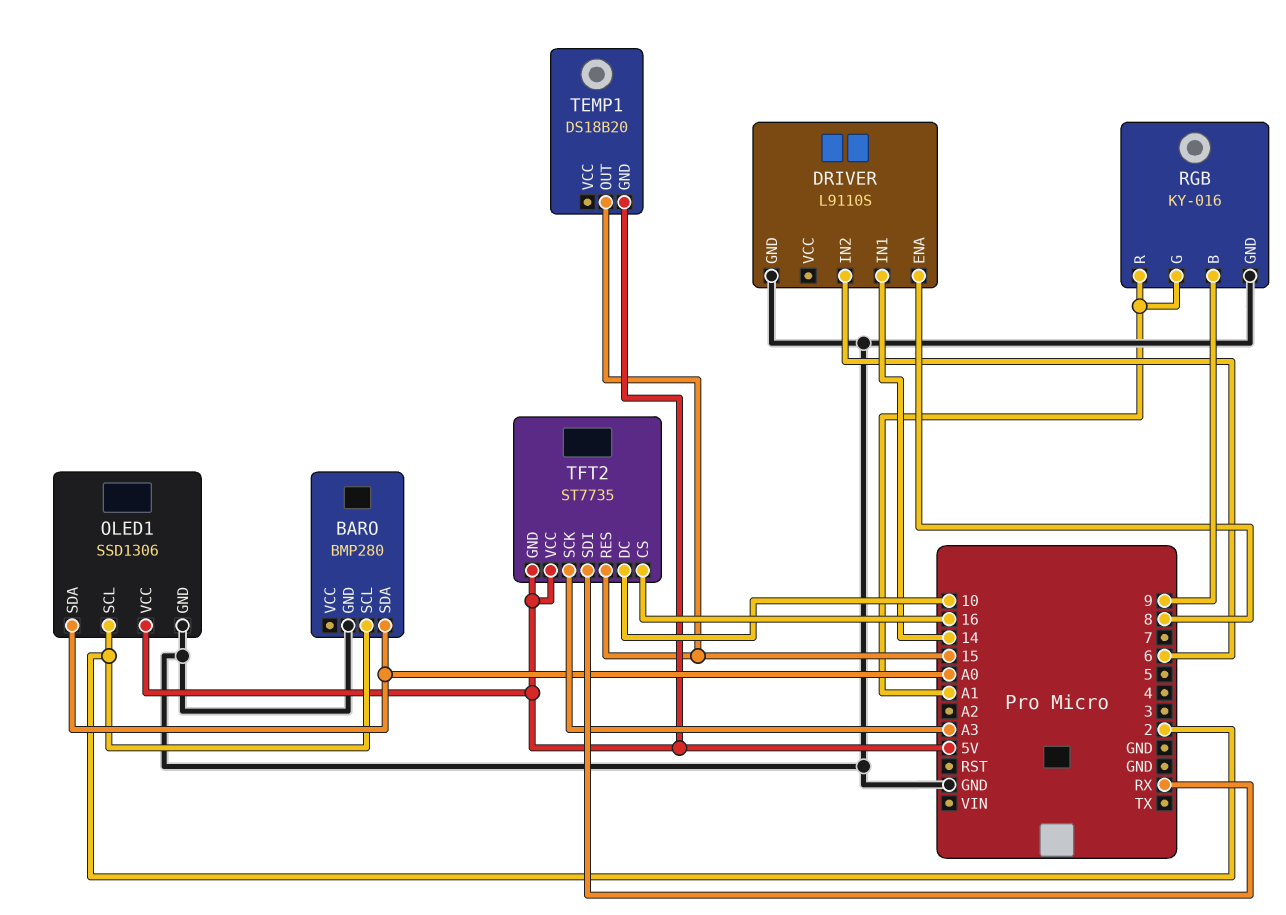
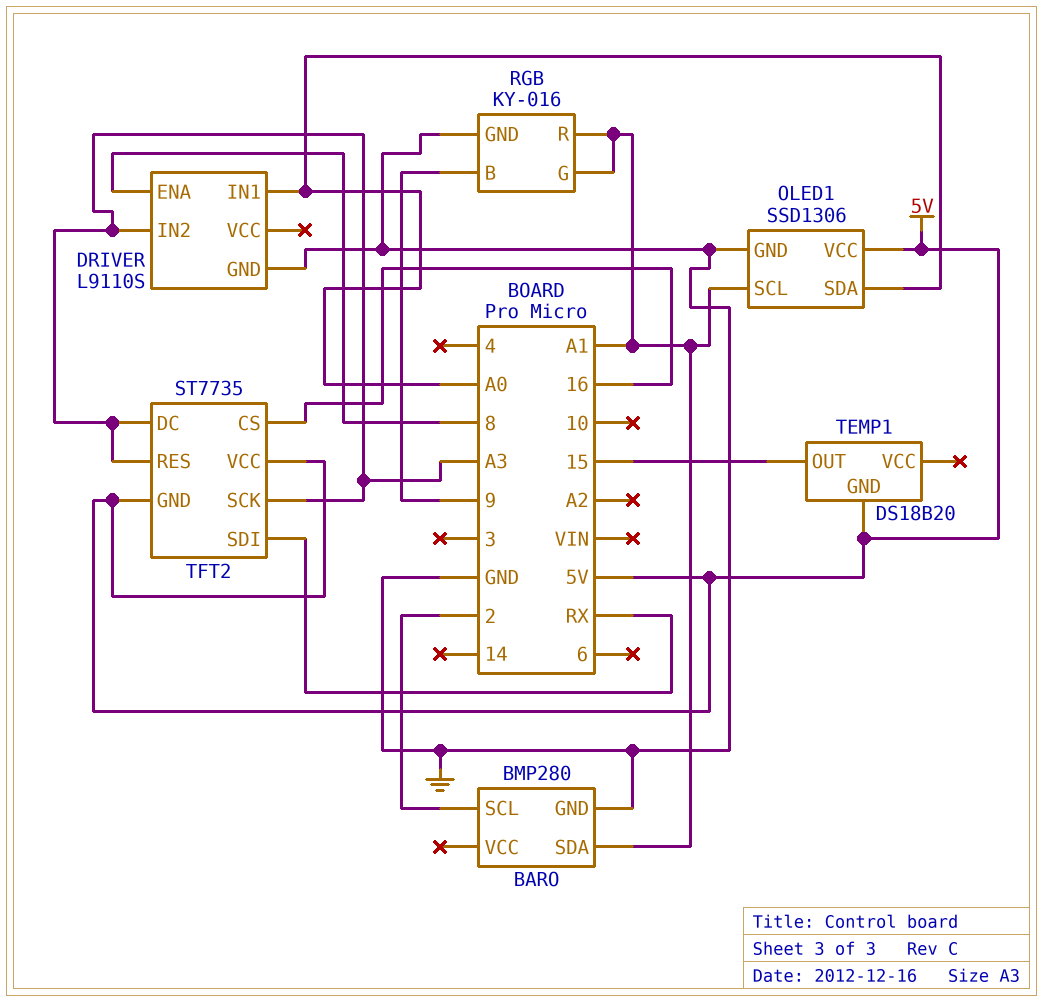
BARO pin SDA: A0 -> A1
DRIVER pin IN1: 14 -> A0
DRIVER pin IN2: 6 -> A3
OLED1 pin SCL: 2 -> A1
TFT2 pin DC: 10 -> A3
TFT2 pin RES: 15 -> A3

